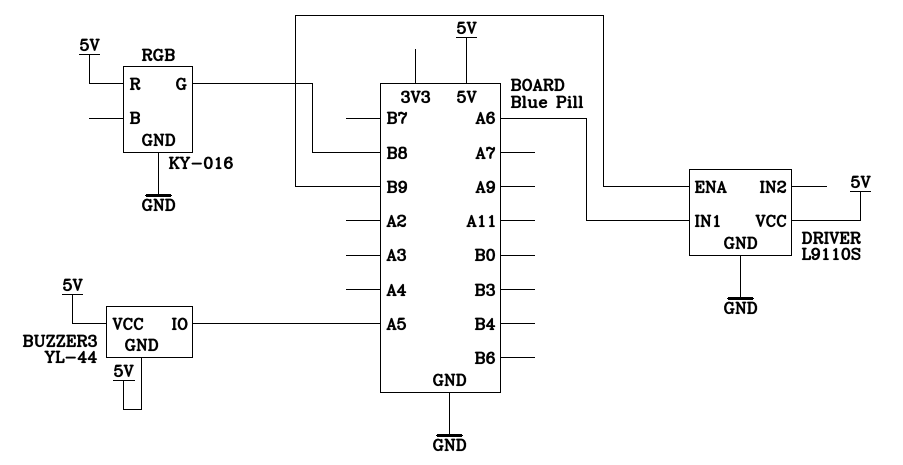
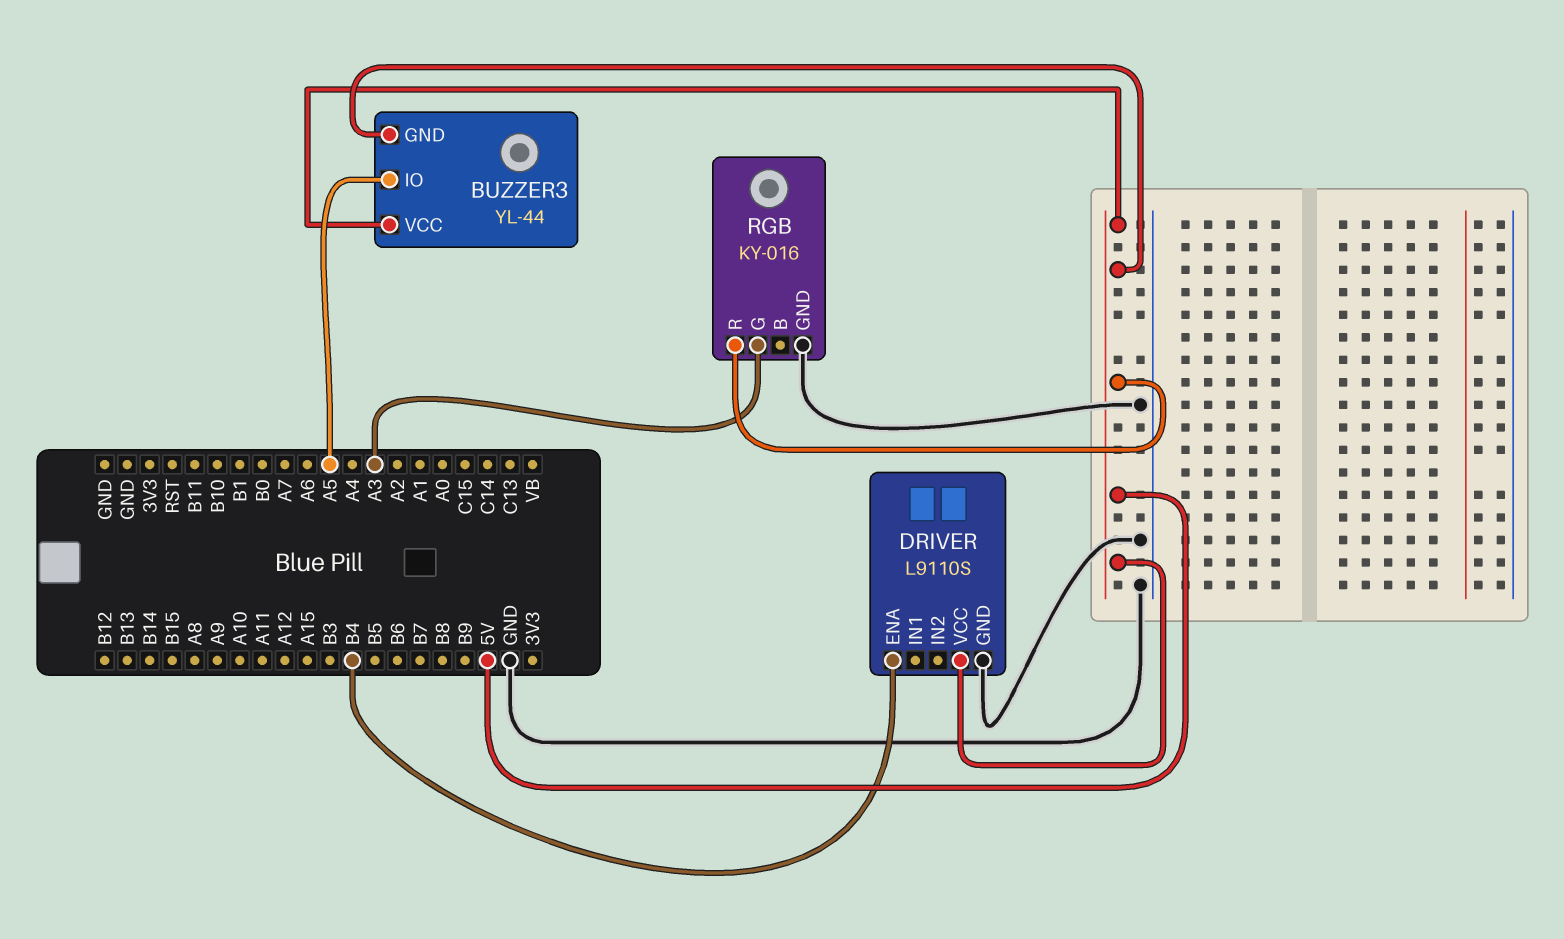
DRIVER pin ENA: B9 -> B4
DRIVER pin IN1: A6 -> none
RGB pin G: B8 -> A3

